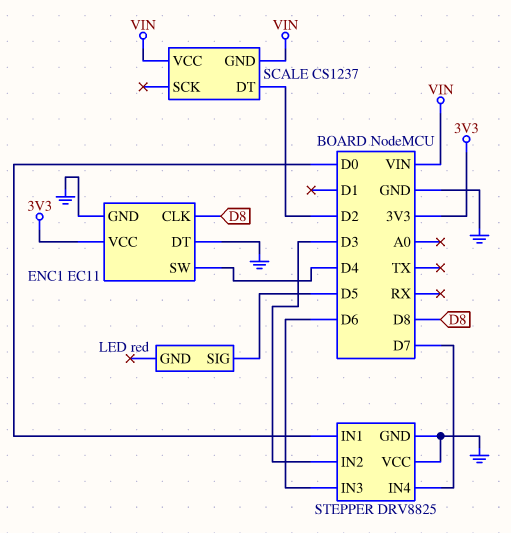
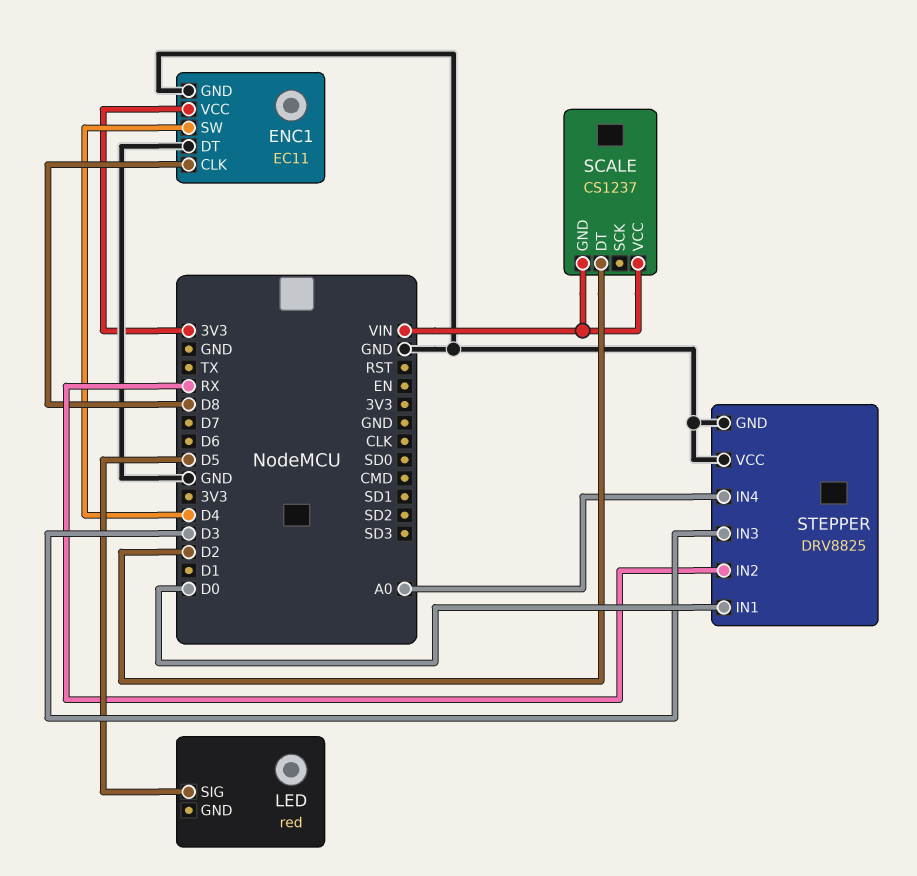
STEPPER pin IN2: D3 -> RX
STEPPER pin IN3: D6 -> D3
STEPPER pin IN4: D7 -> A0

